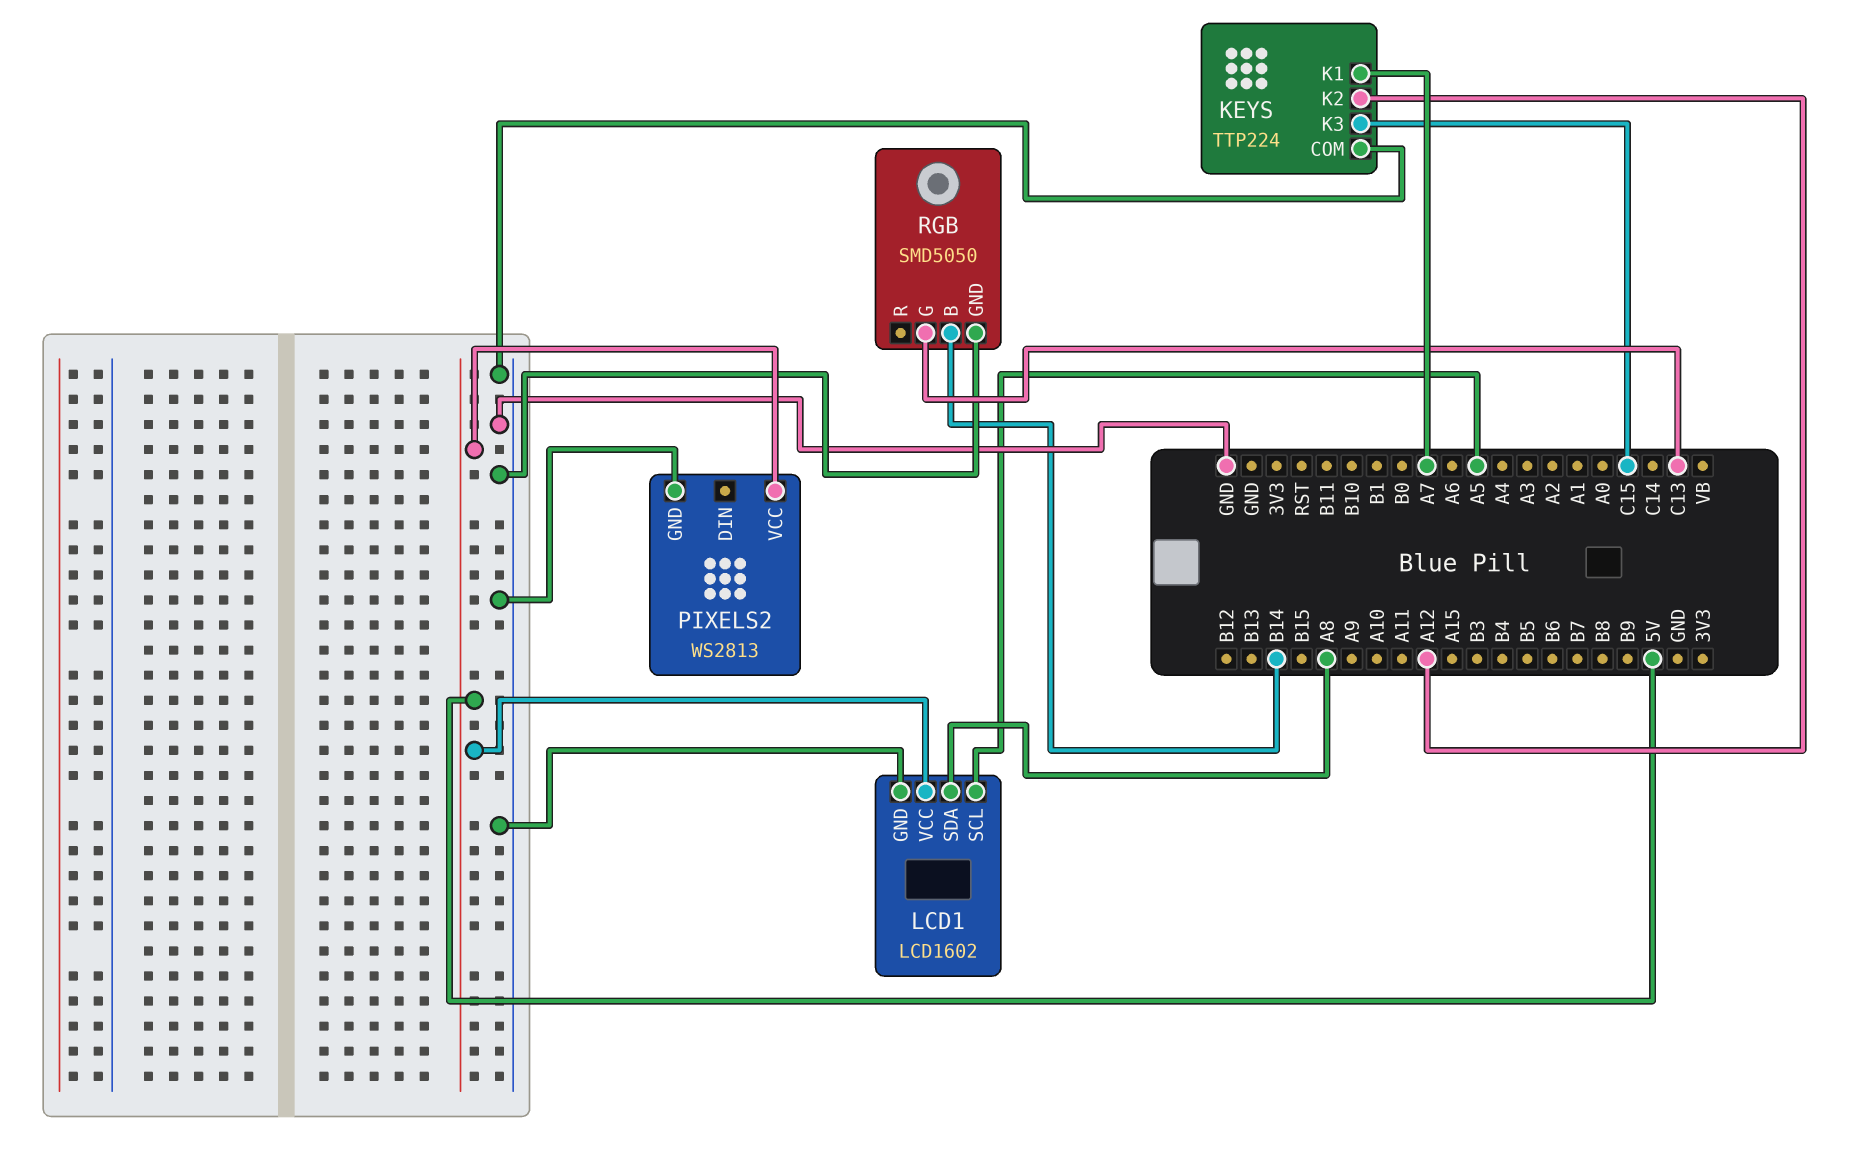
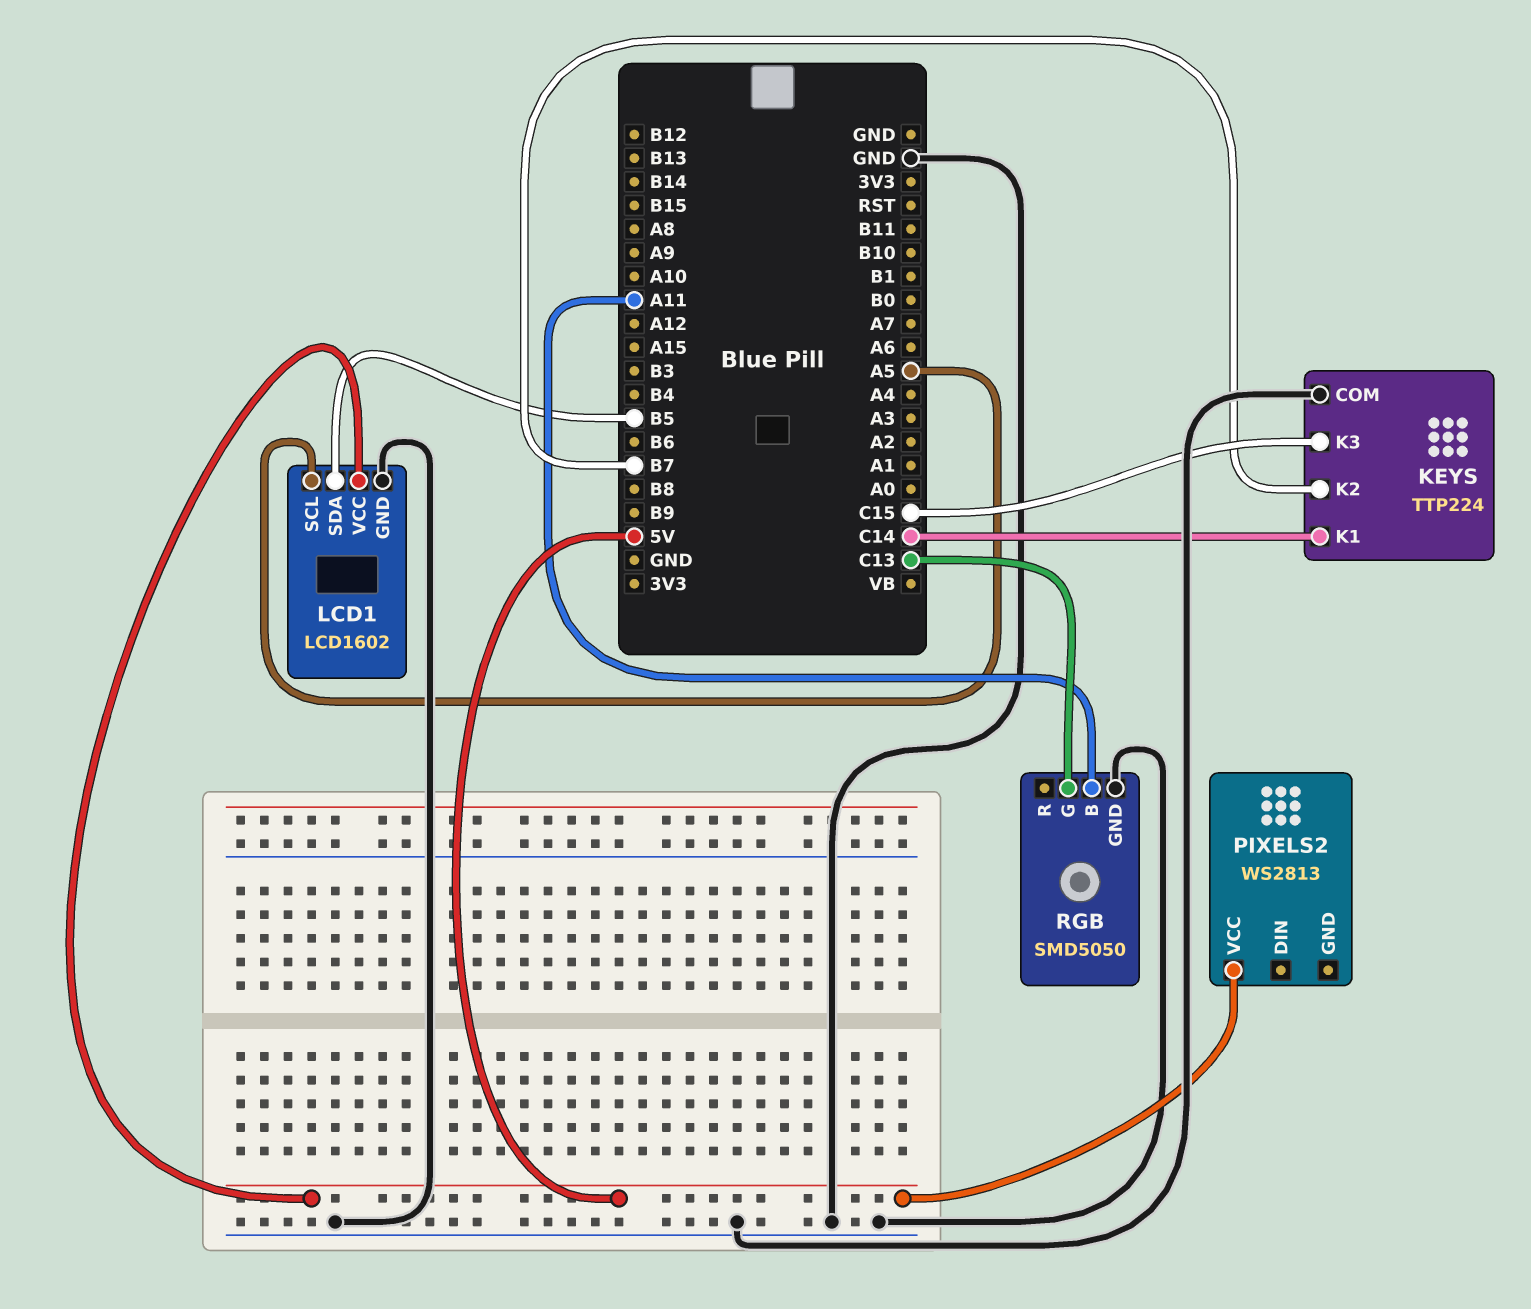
KEYS pin K1: A7 -> C14
KEYS pin K2: A12 -> B7
LCD1 pin SDA: A8 -> B5
PIXELS2 pin GND: GND -> none
RGB pin B: B14 -> A11

